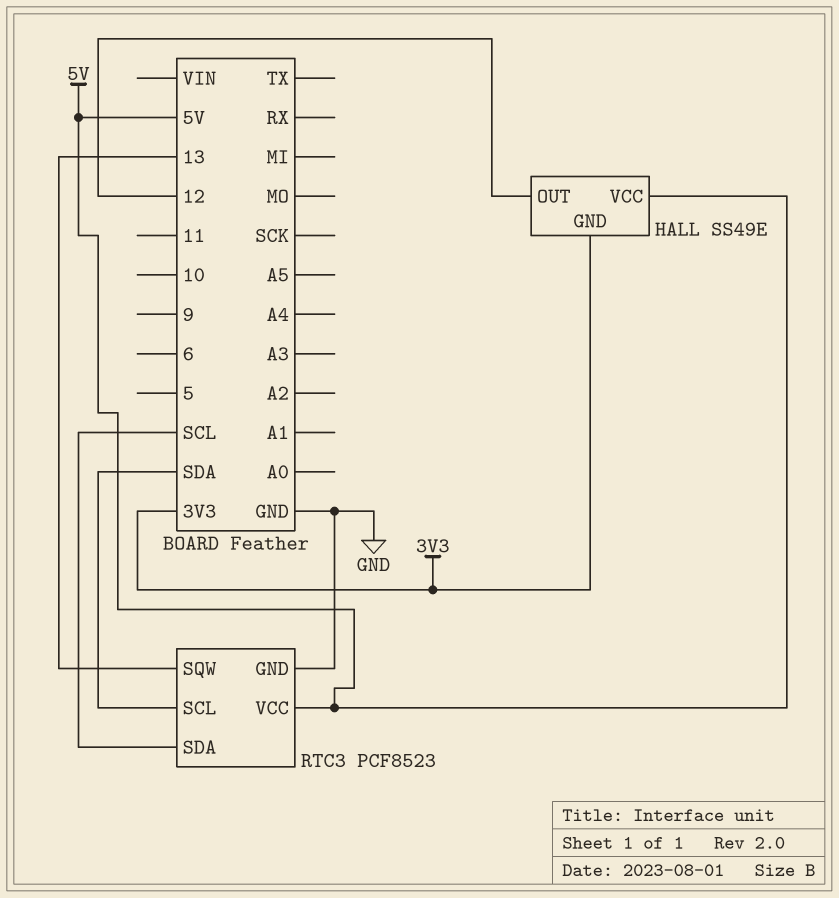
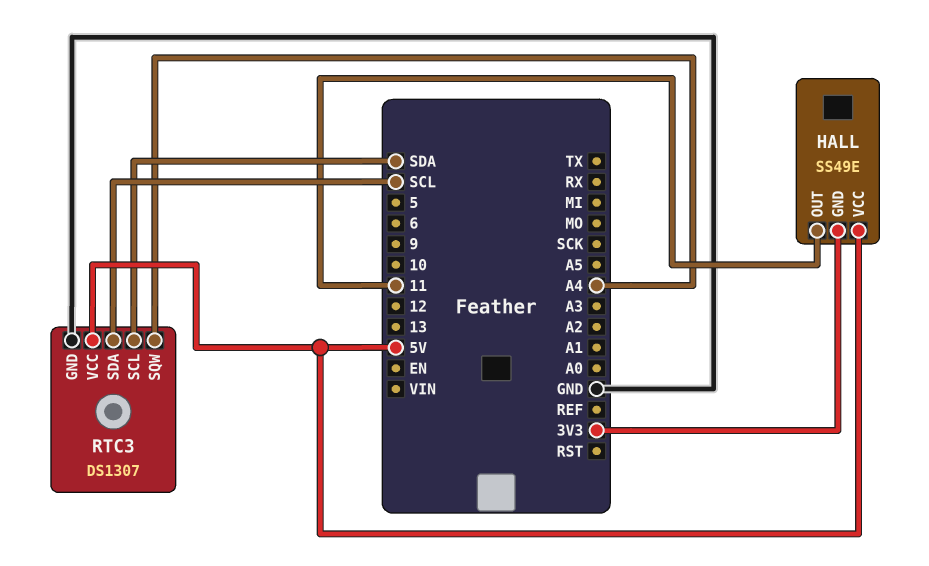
HALL pin OUT: 12 -> 11
RTC3: PCF8523 -> DS1307
RTC3 pin SQW: 13 -> A4

